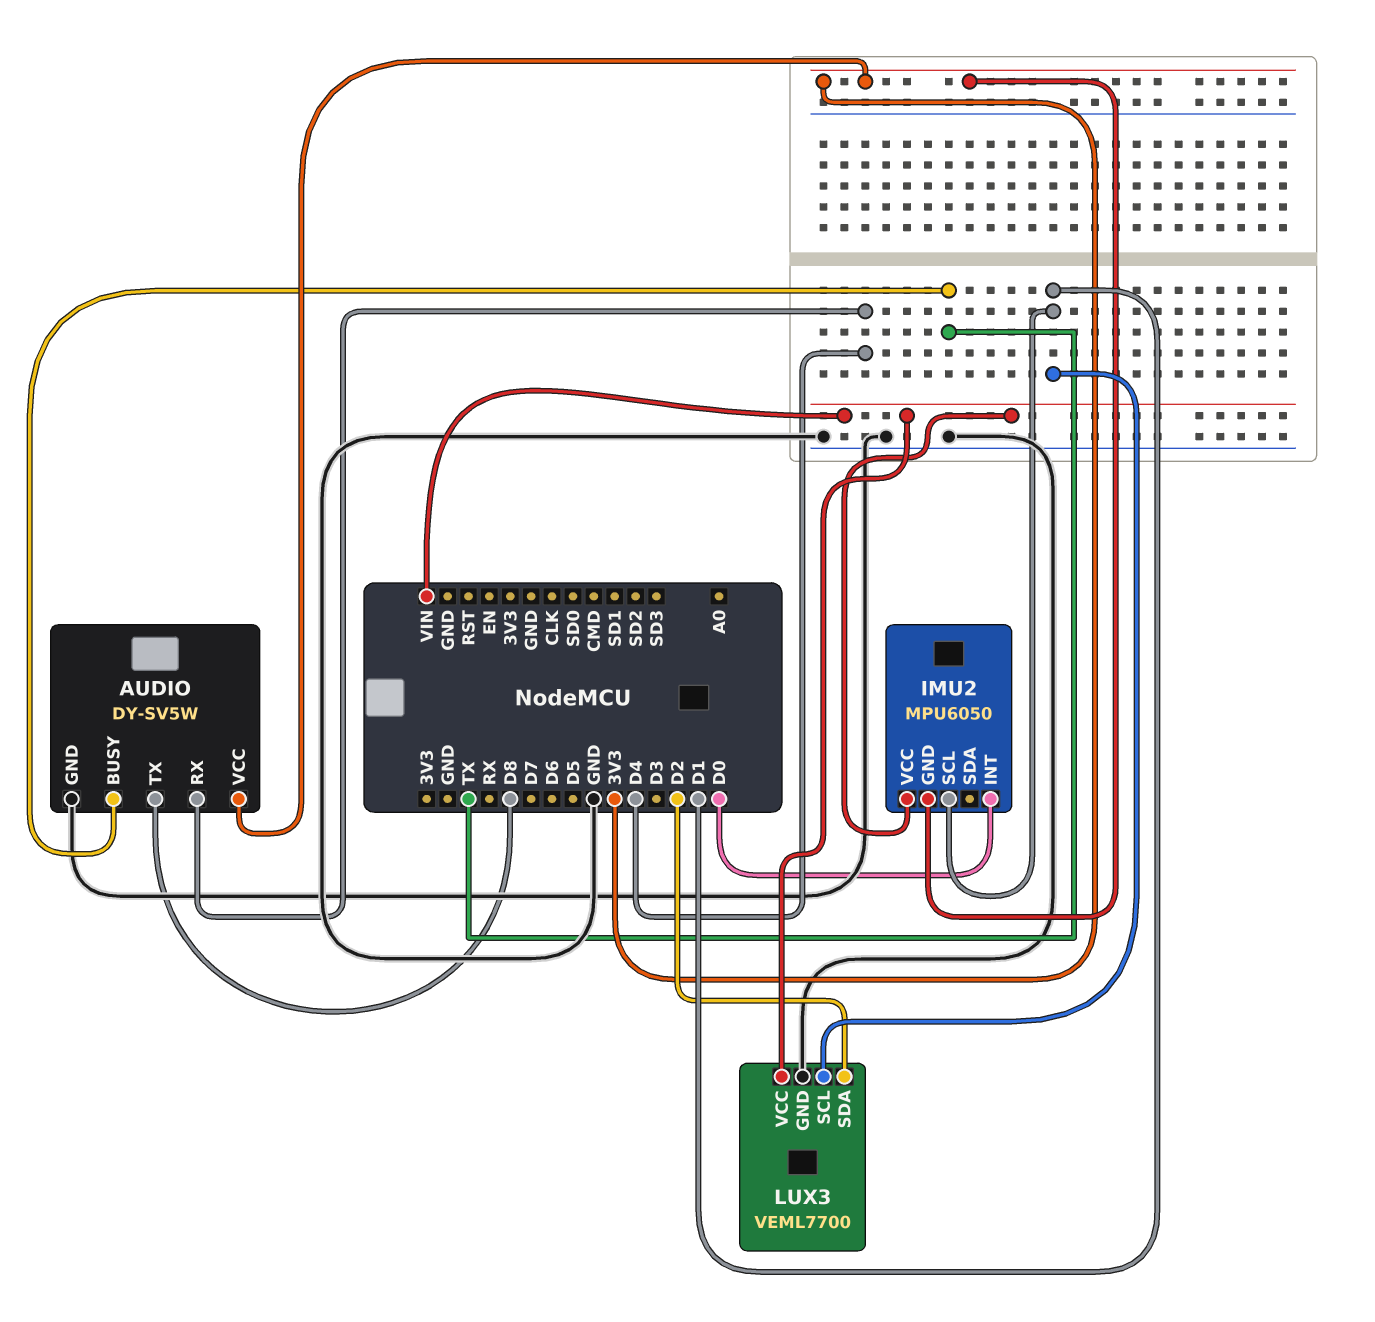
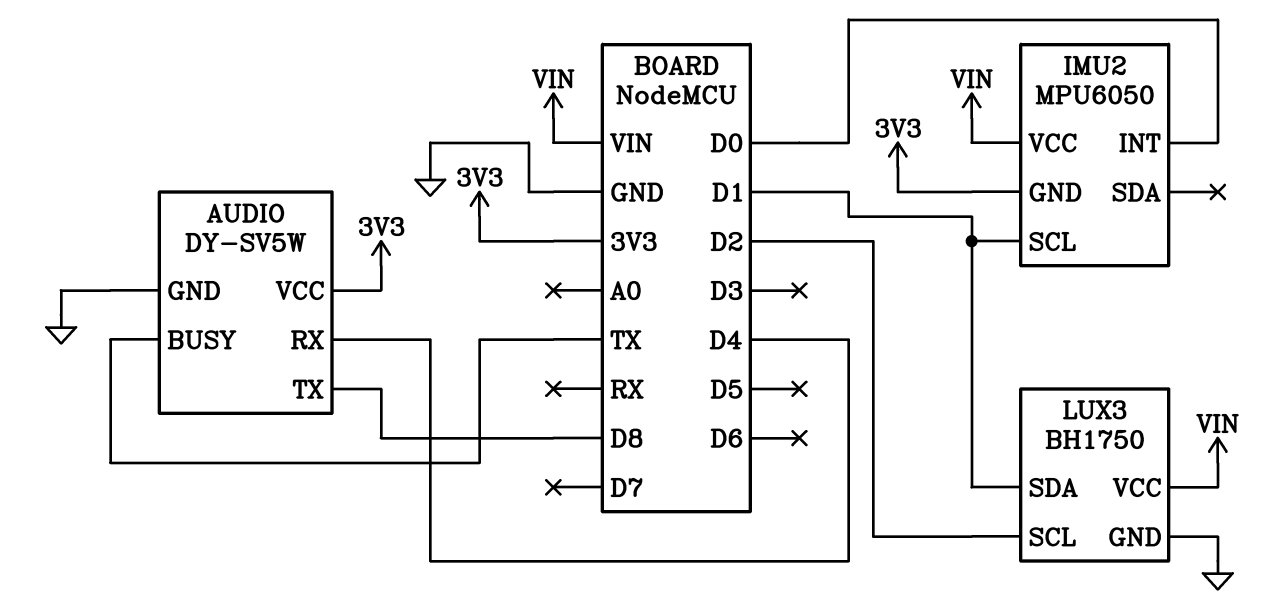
LUX3: VEML7700 -> BH1750
LUX3 pin SCL: D1 -> D2
LUX3 pin SDA: D2 -> D1

